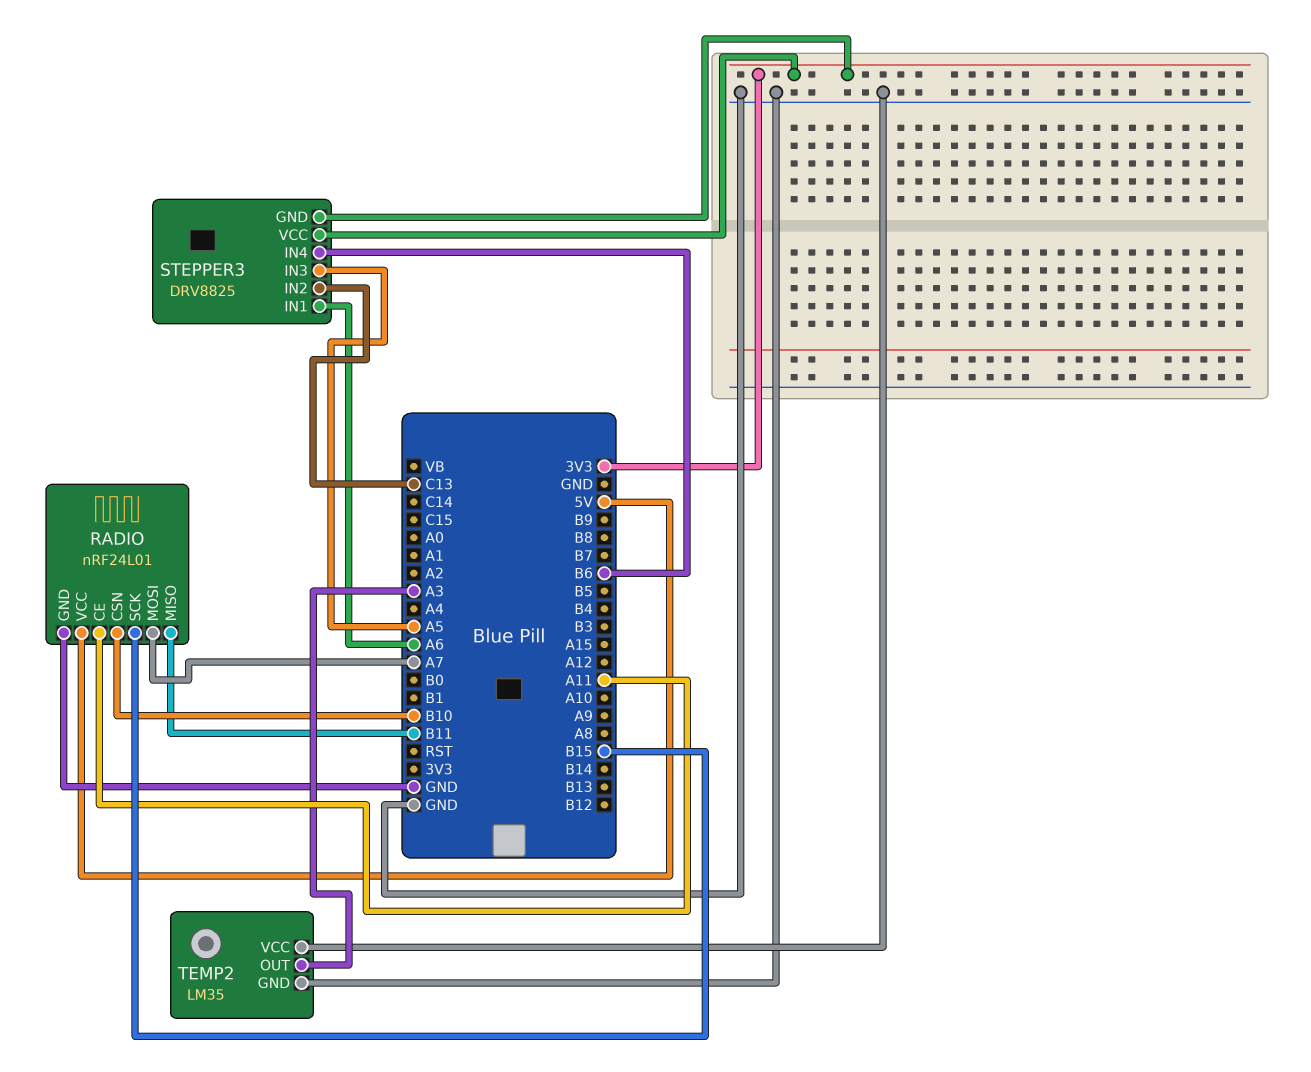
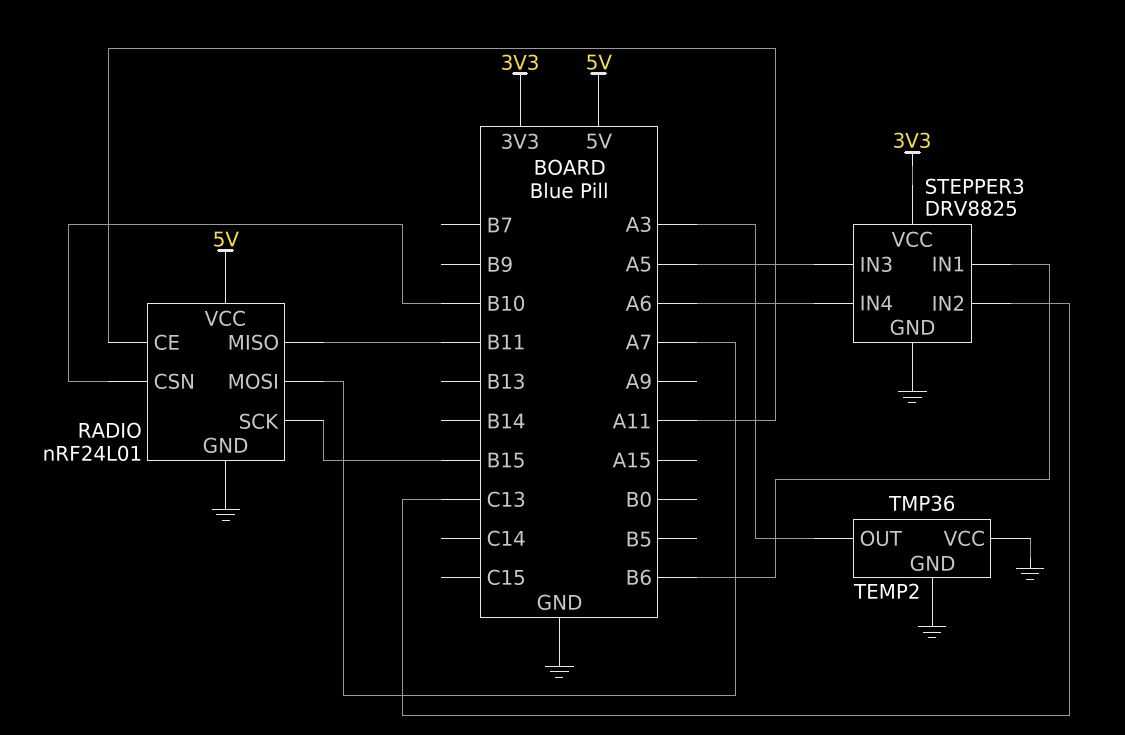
STEPPER3 pin GND: 3V3 -> GND
STEPPER3 pin IN1: A6 -> B6
STEPPER3 pin IN4: B6 -> A6
TEMP2: LM35 -> TMP36

